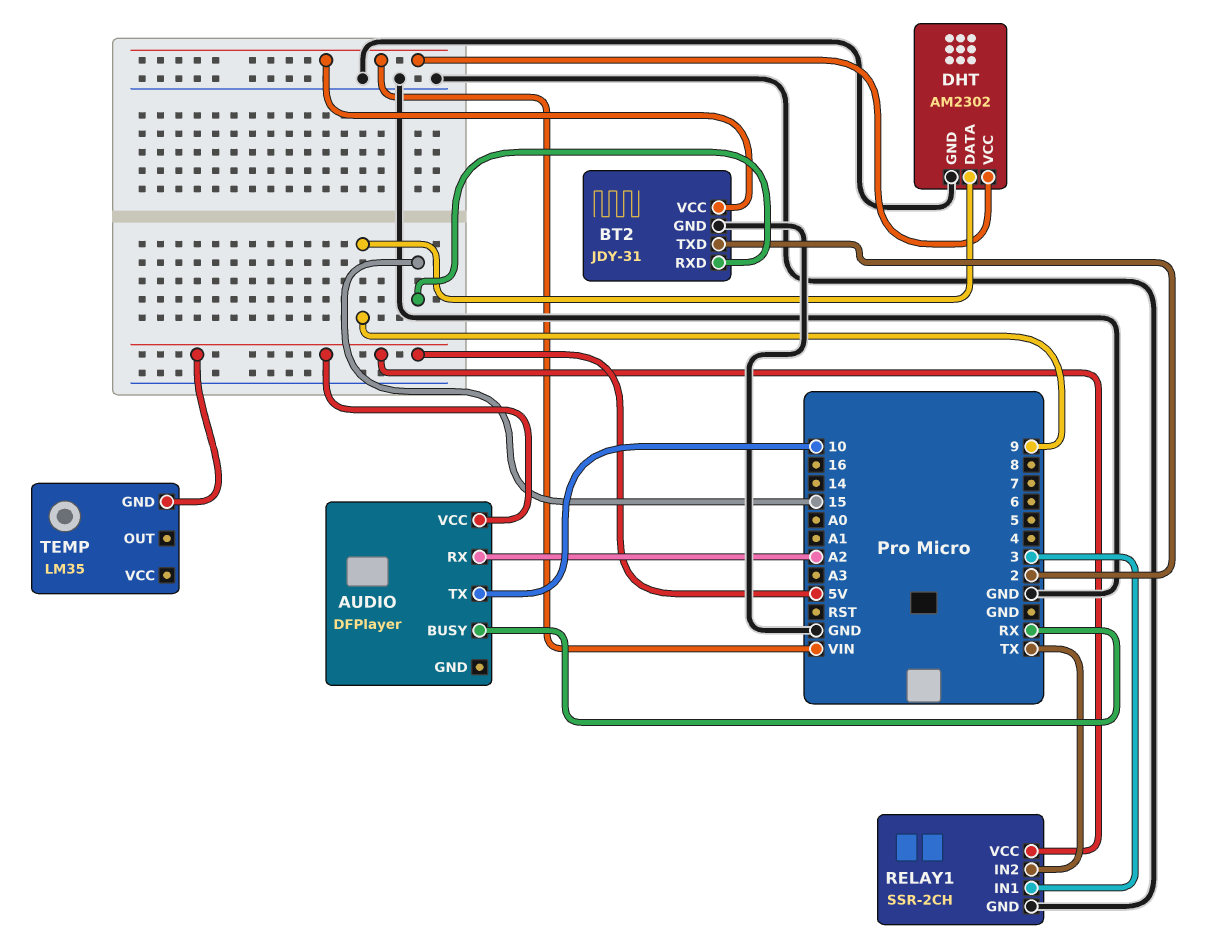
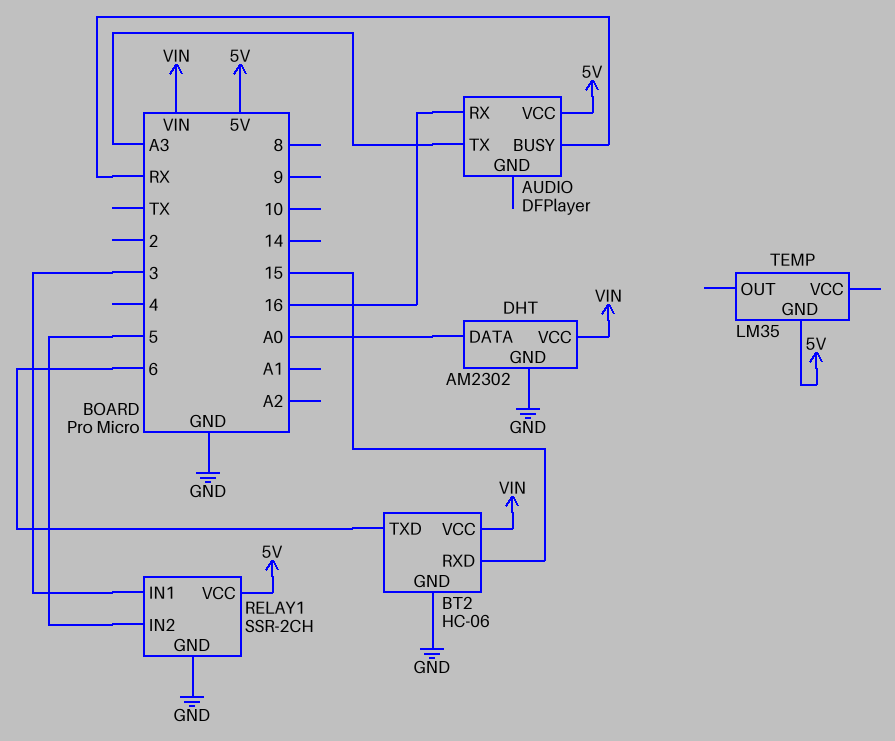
AUDIO pin RX: A2 -> 16
AUDIO pin TX: 10 -> A3
BT2: JDY-31 -> HC-06
BT2 pin TXD: 2 -> 6
DHT pin DATA: 9 -> A0
RELAY1 pin IN2: TX -> 5

